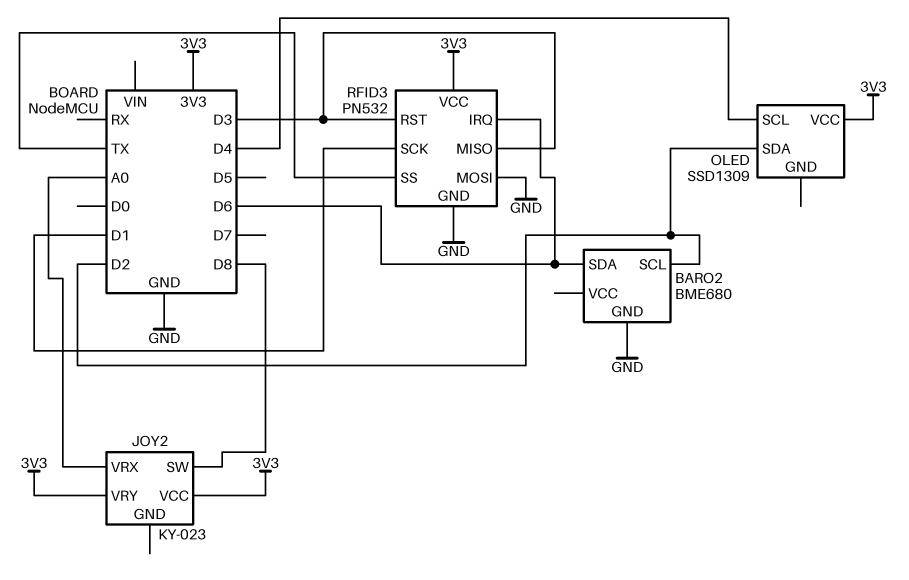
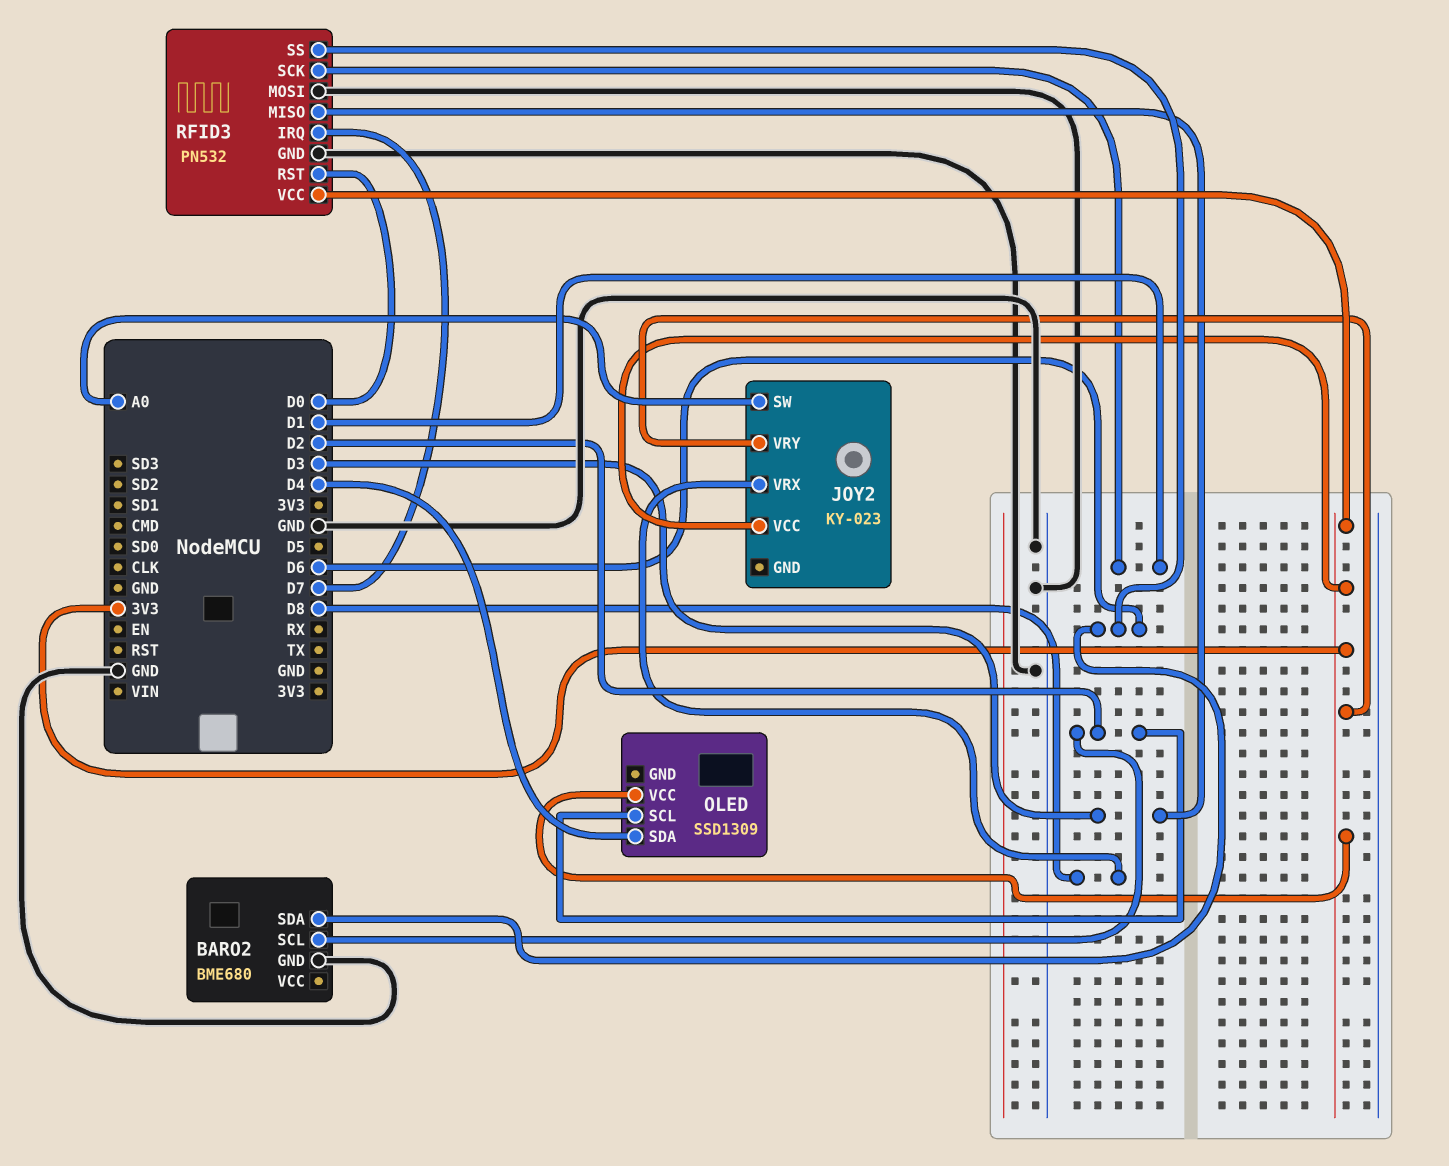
JOY2 pin SW: D8 -> A0
JOY2 pin VRX: A0 -> D8
OLED pin SCL: D4 -> D2
OLED pin SDA: D2 -> D4
RFID3 pin IRQ: D6 -> D7
RFID3 pin RST: D3 -> D0
RFID3 pin SS: TX -> D6

